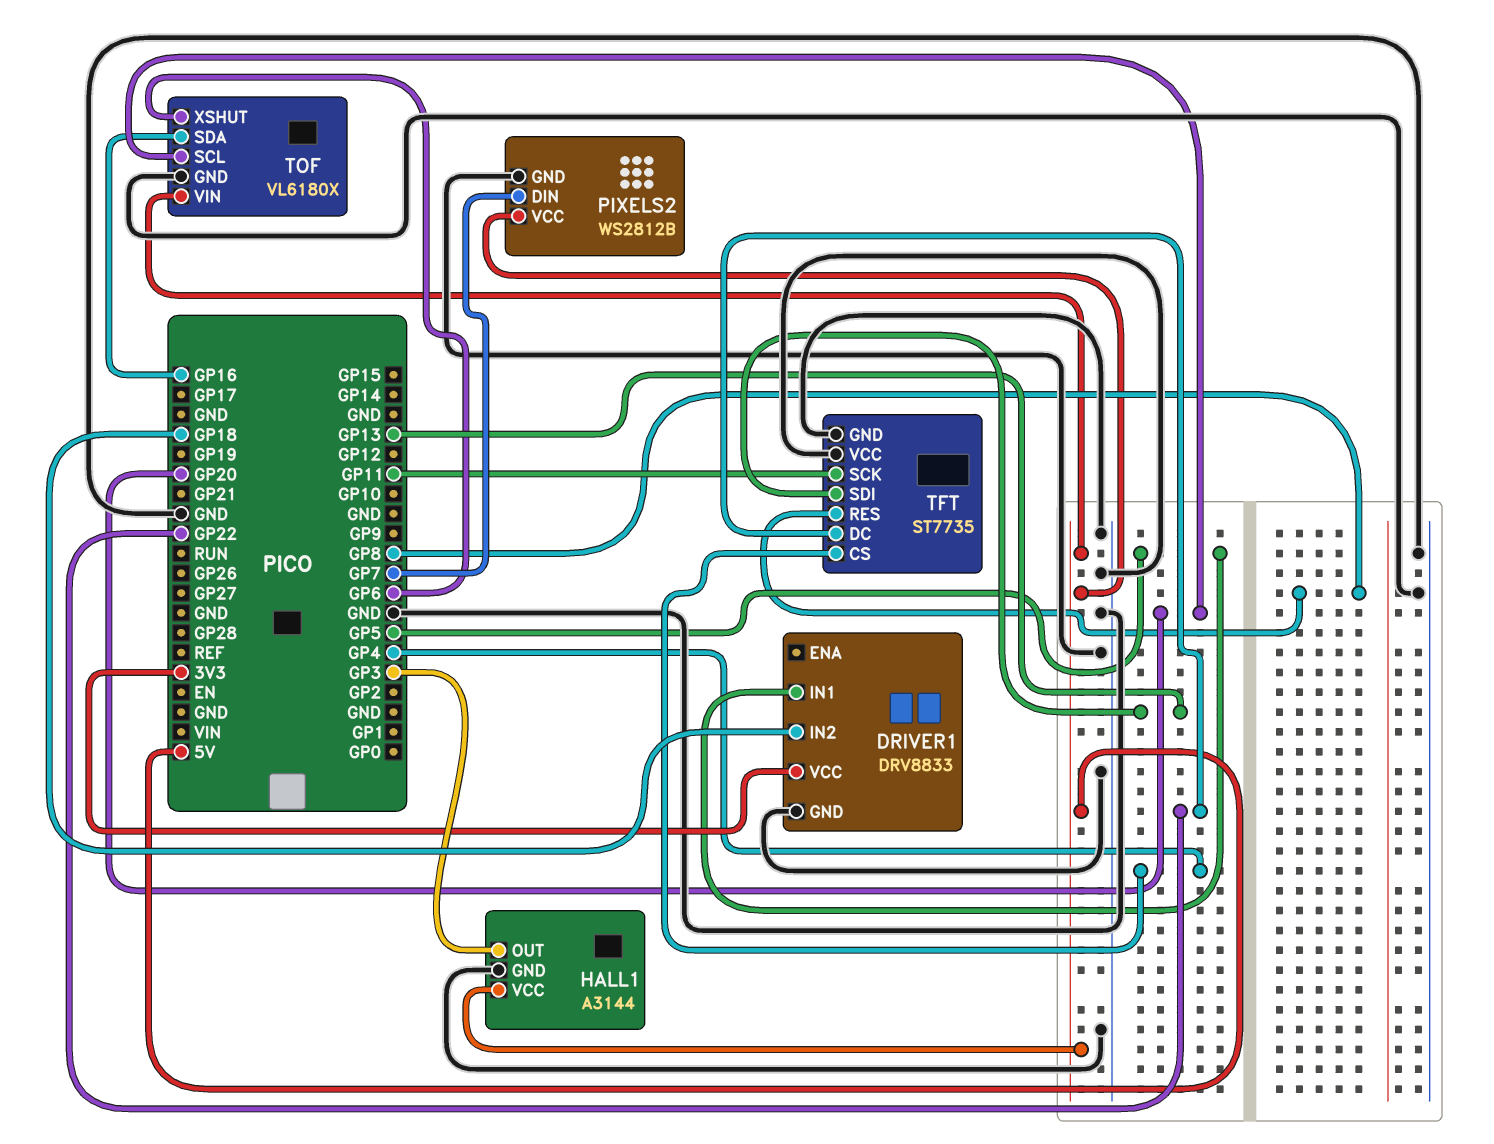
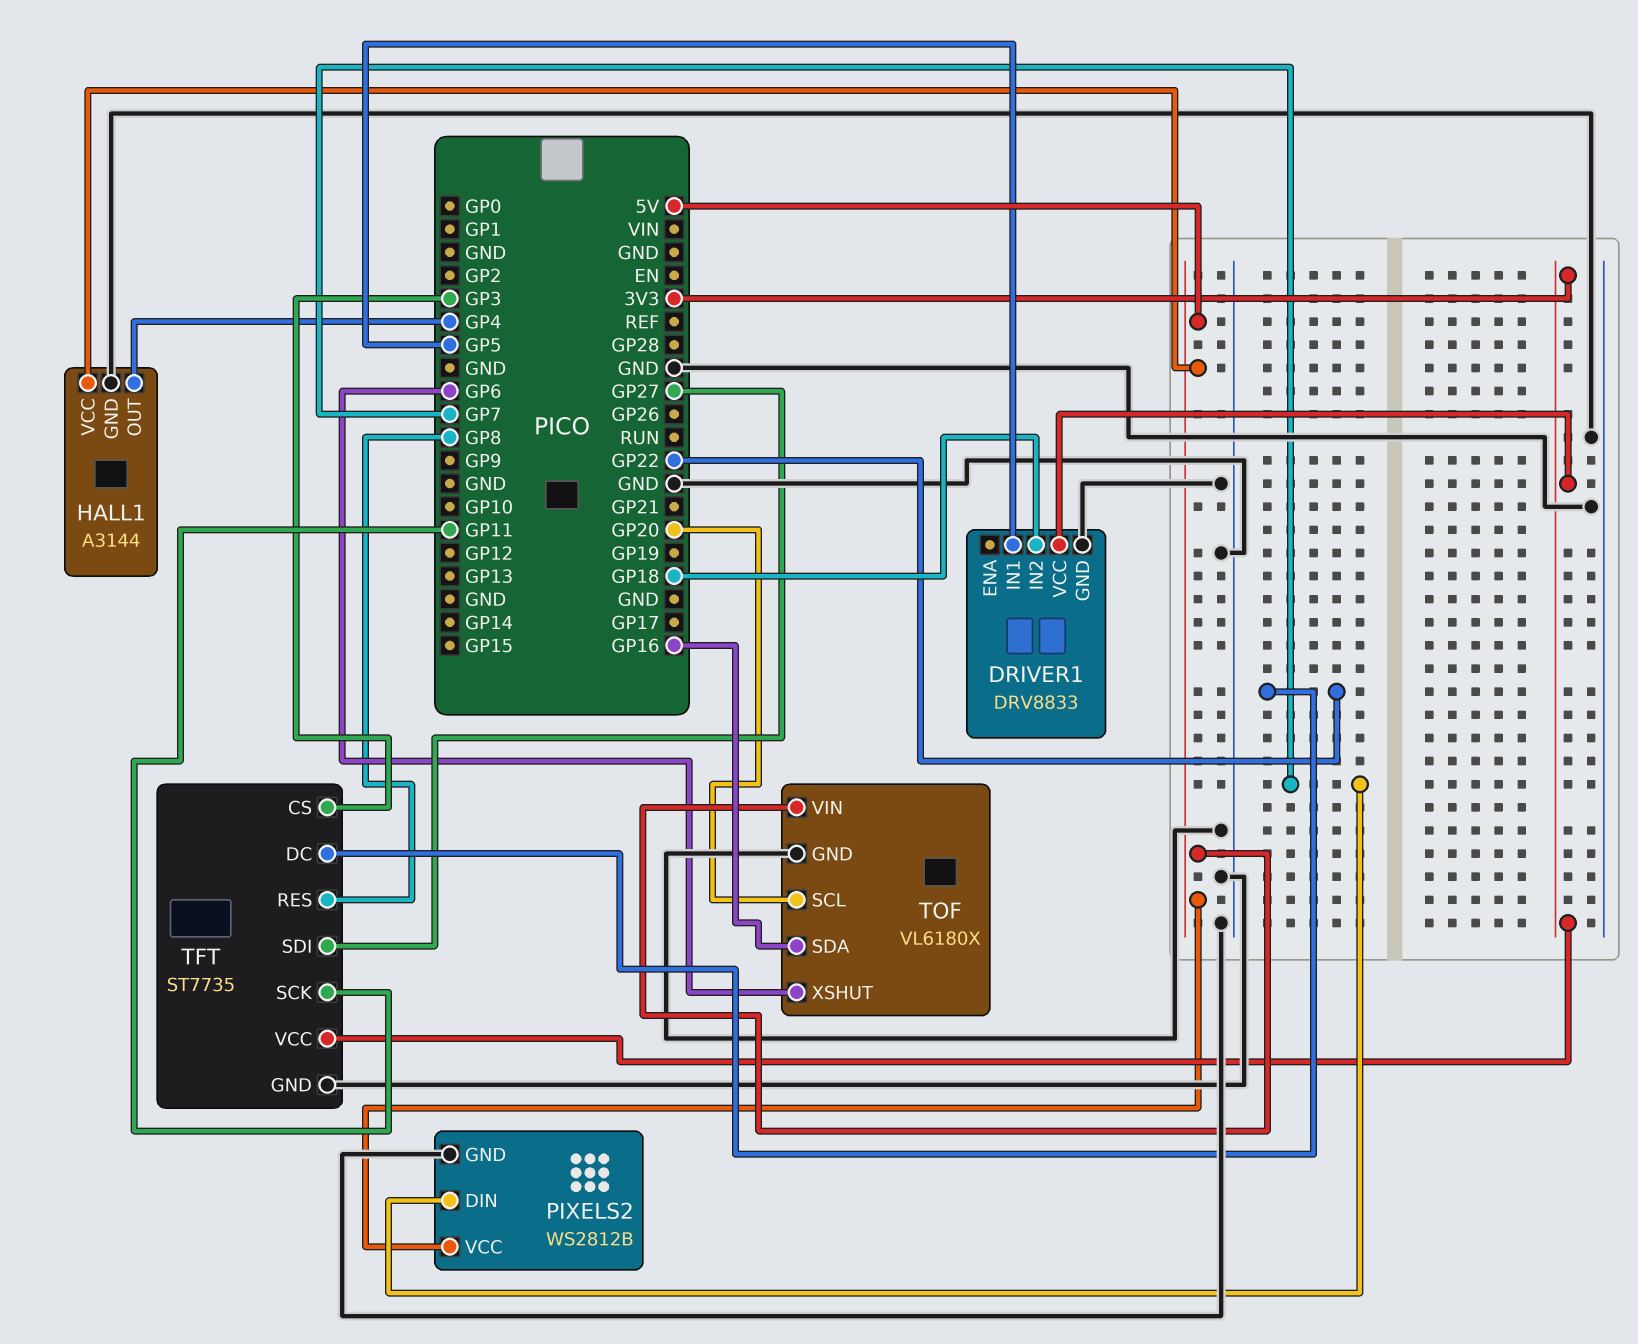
HALL1 pin OUT: GP3 -> GP4
TFT pin CS: GP4 -> GP3
TFT pin SDI: GP13 -> GP27
TFT pin VCC: GND -> 3V3

